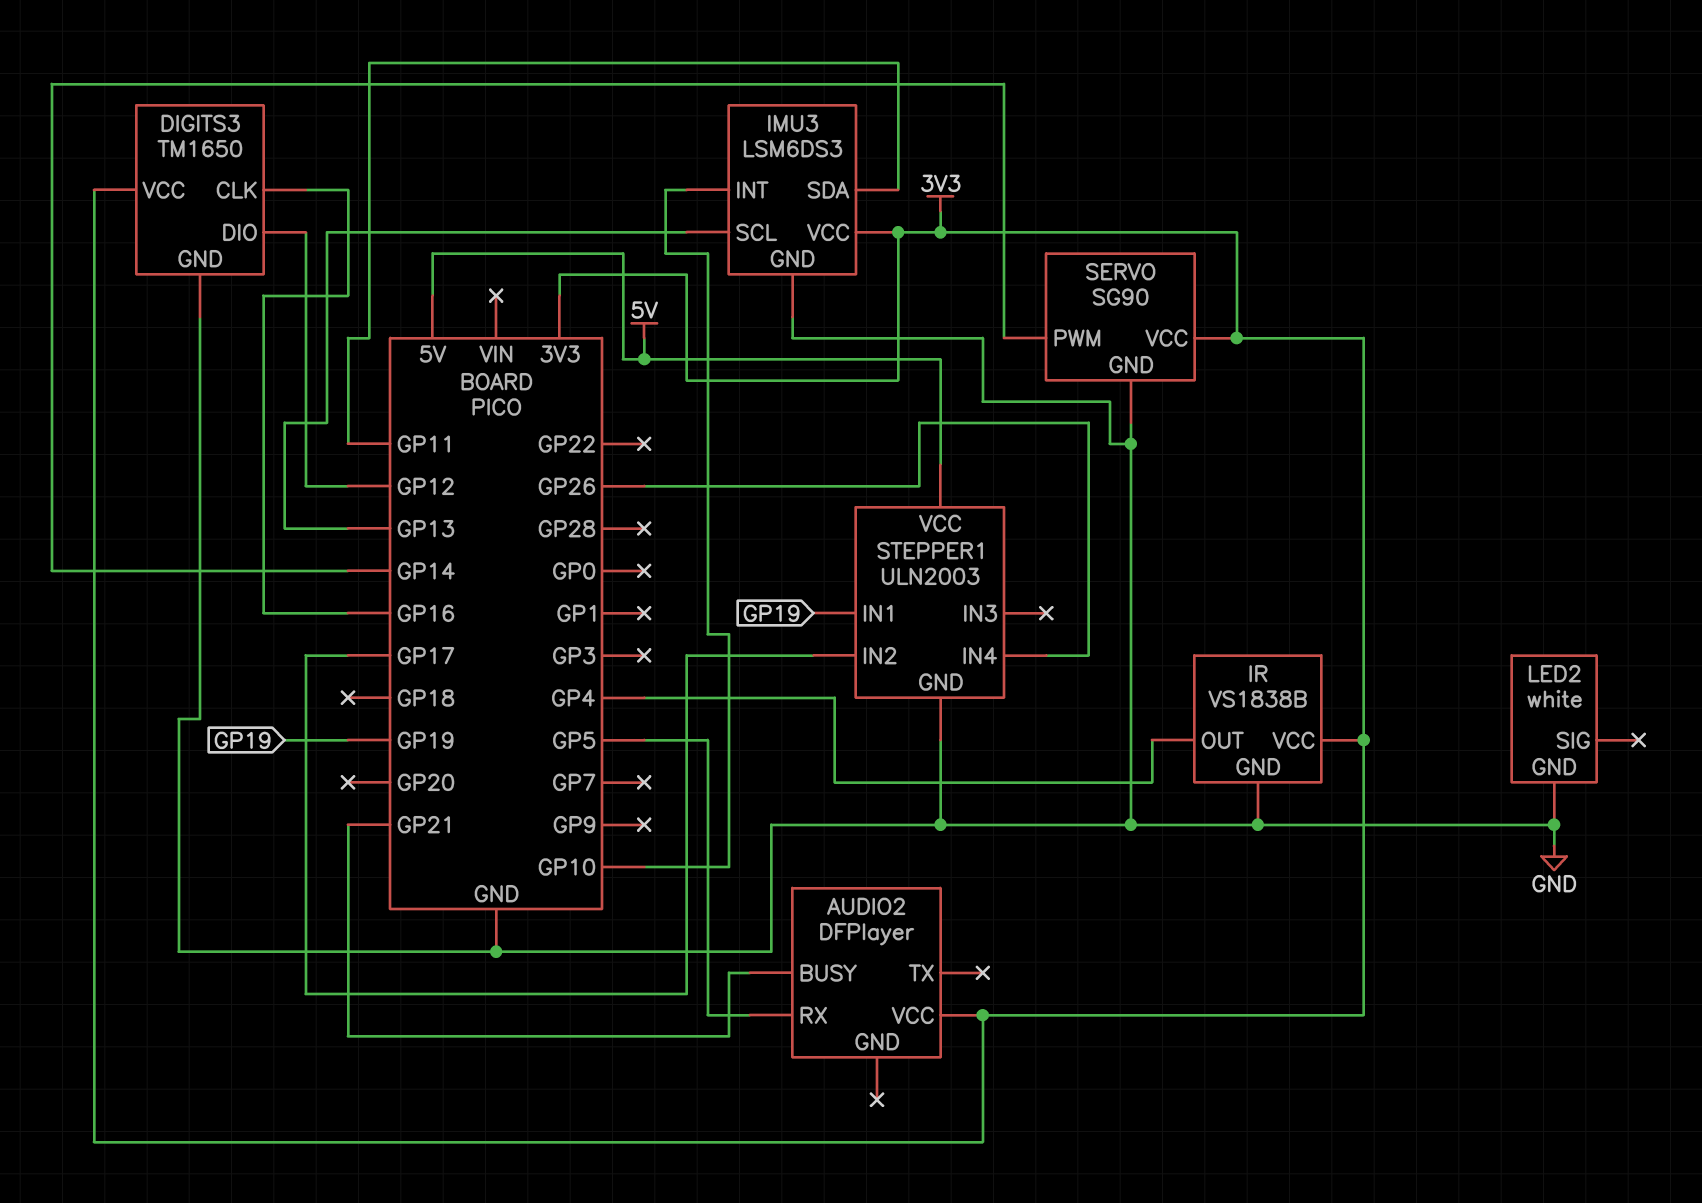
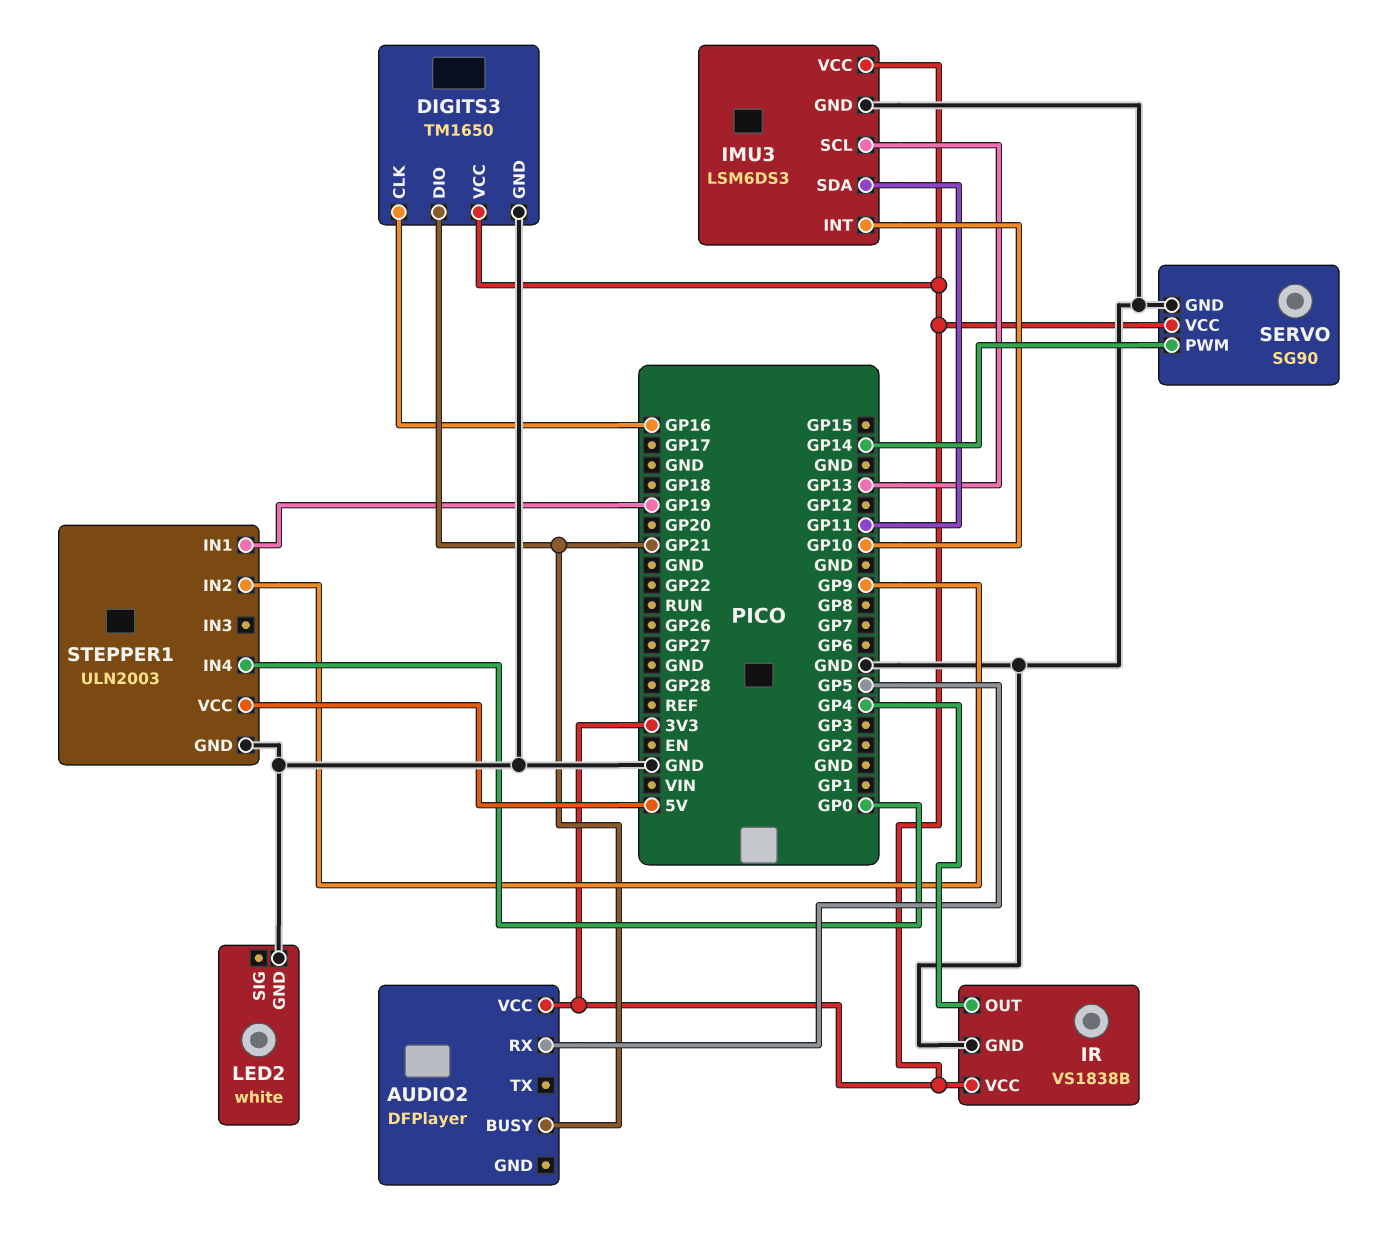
DIGITS3 pin DIO: GP12 -> GP21
STEPPER1 pin IN2: GP17 -> GP9
STEPPER1 pin IN4: GP26 -> GP0

